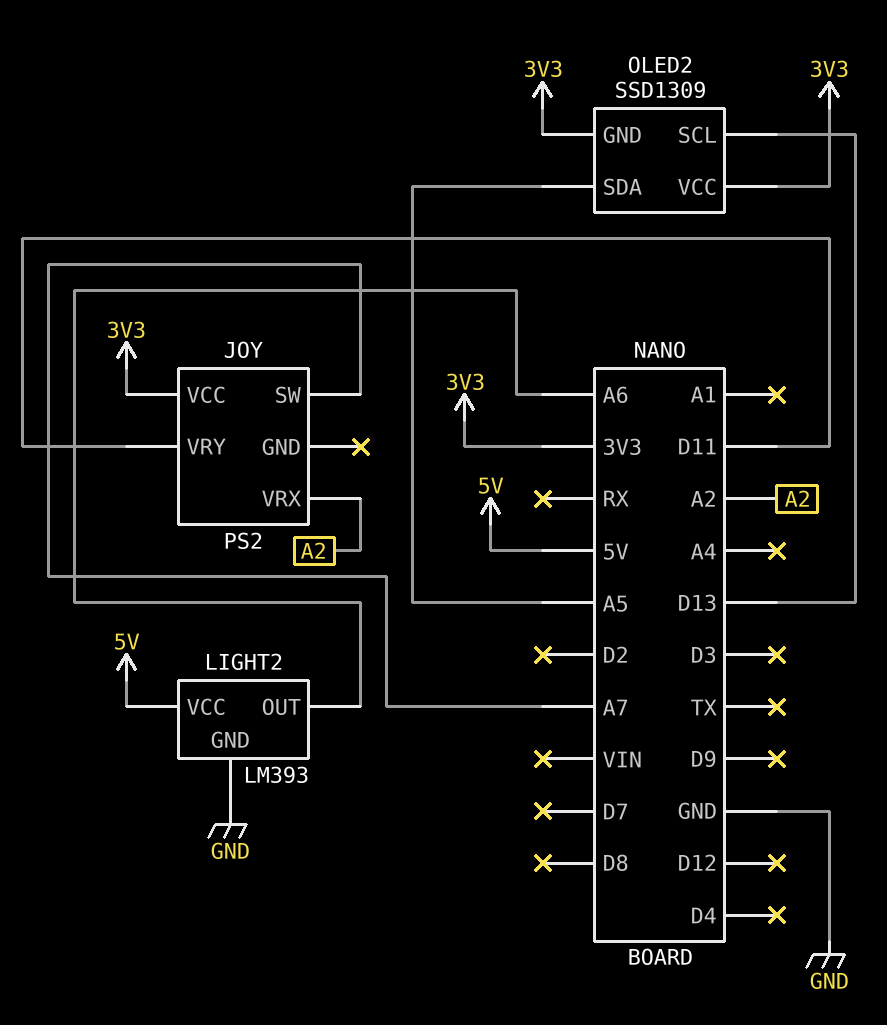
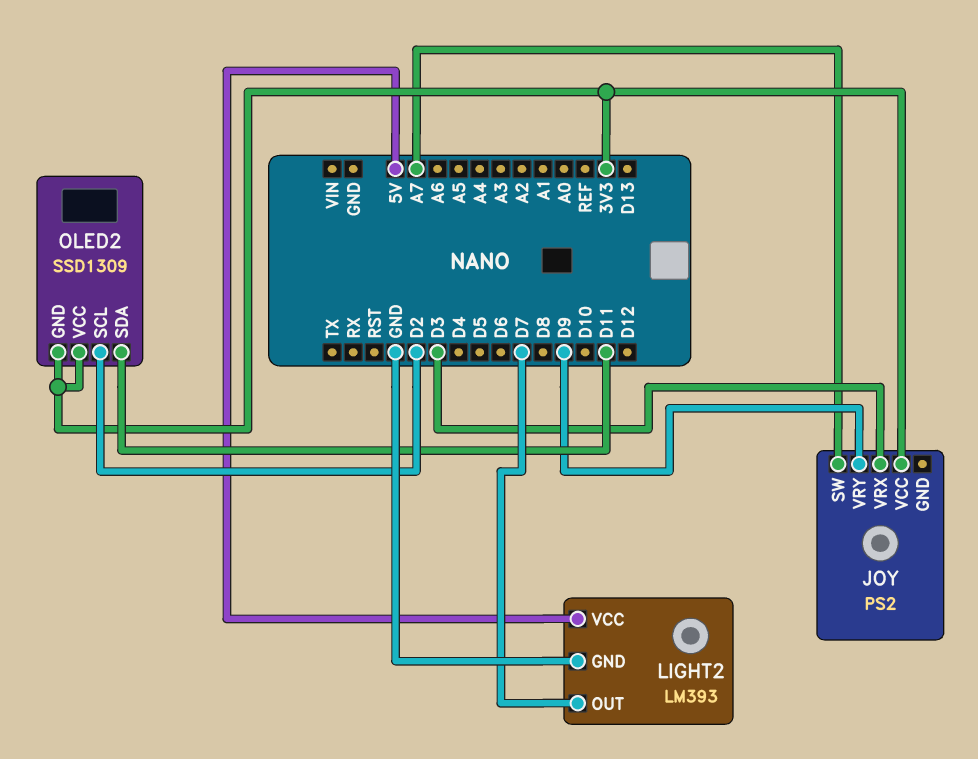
JOY pin VRX: A2 -> D3
JOY pin VRY: D11 -> D9
LIGHT2 pin OUT: A6 -> D7
OLED2 pin SCL: D13 -> D2
OLED2 pin SDA: A5 -> D11

